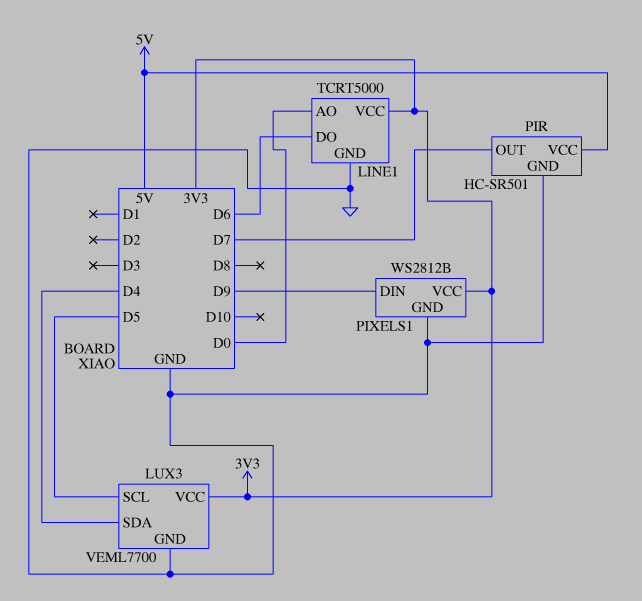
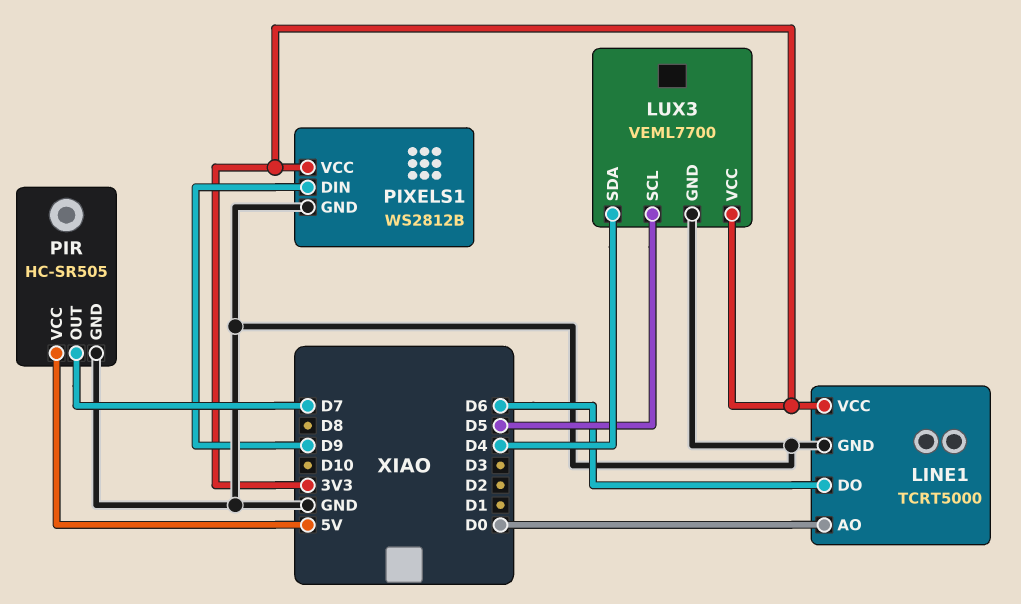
PIR: HC-SR501 -> HC-SR505

